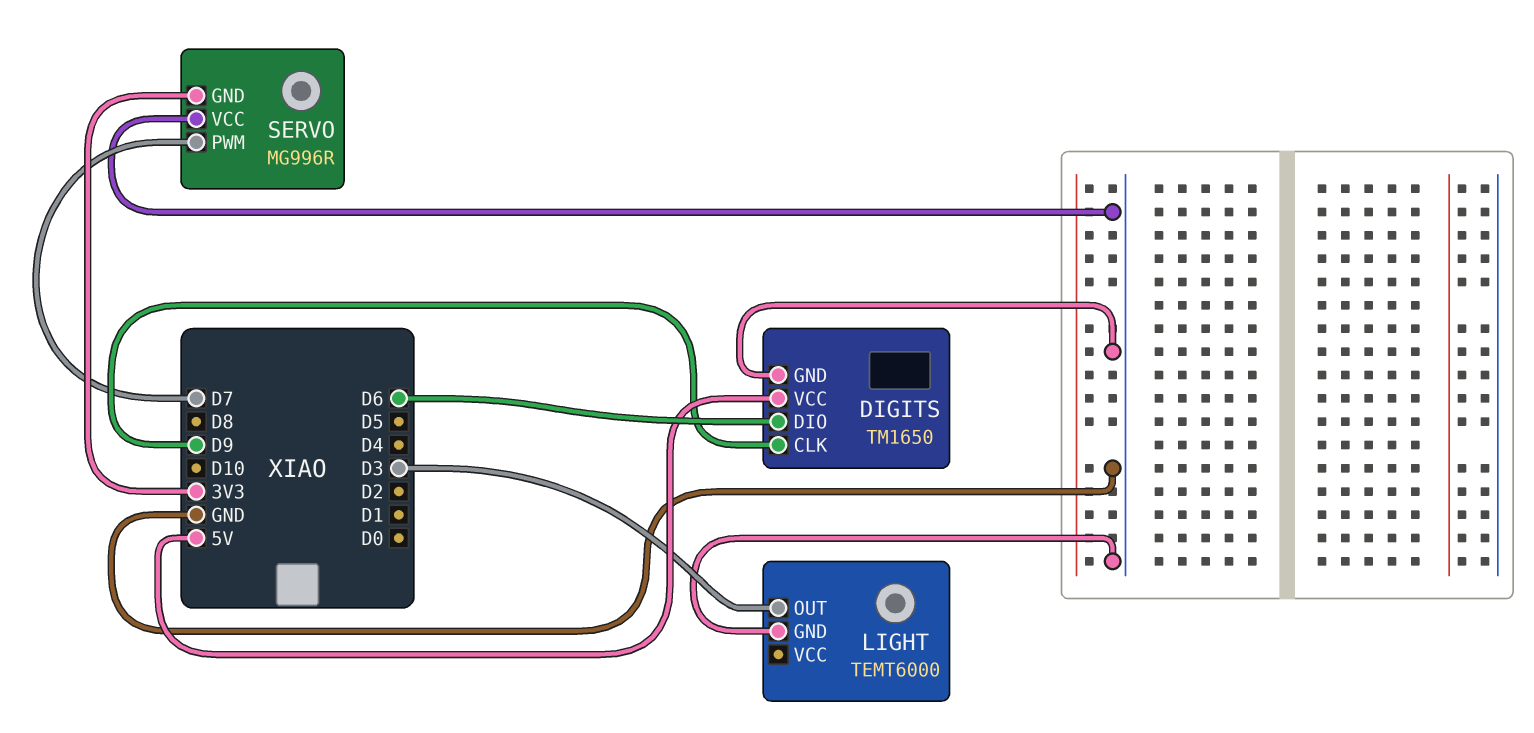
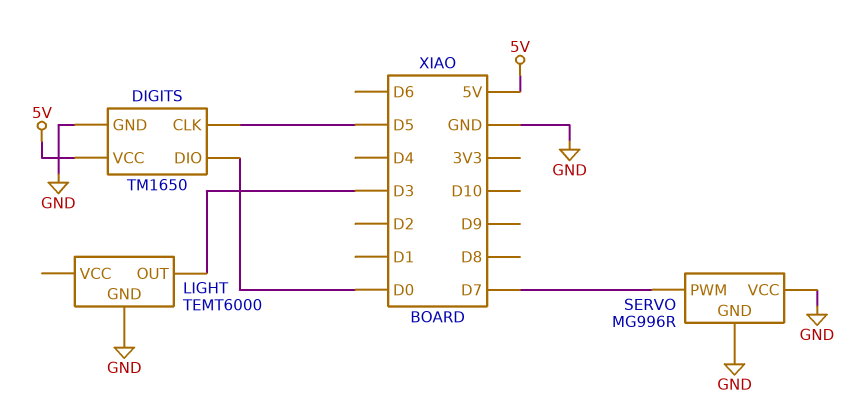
DIGITS pin CLK: D9 -> D5
DIGITS pin DIO: D6 -> D0
SERVO pin GND: 3V3 -> GND

